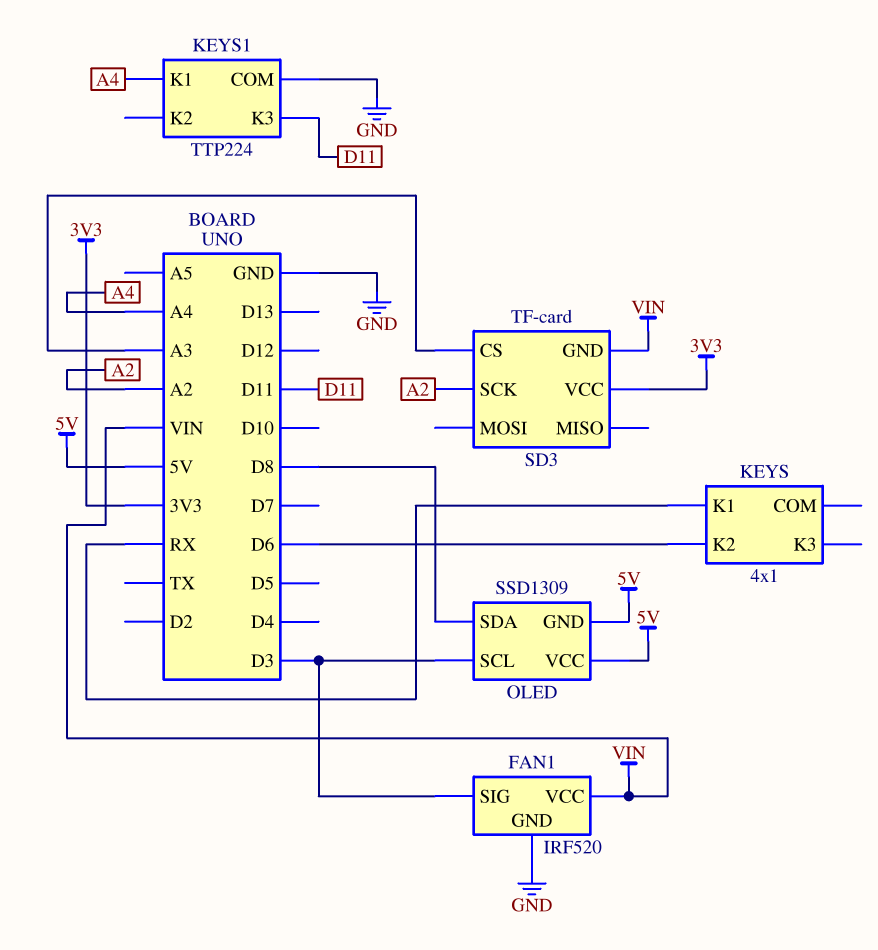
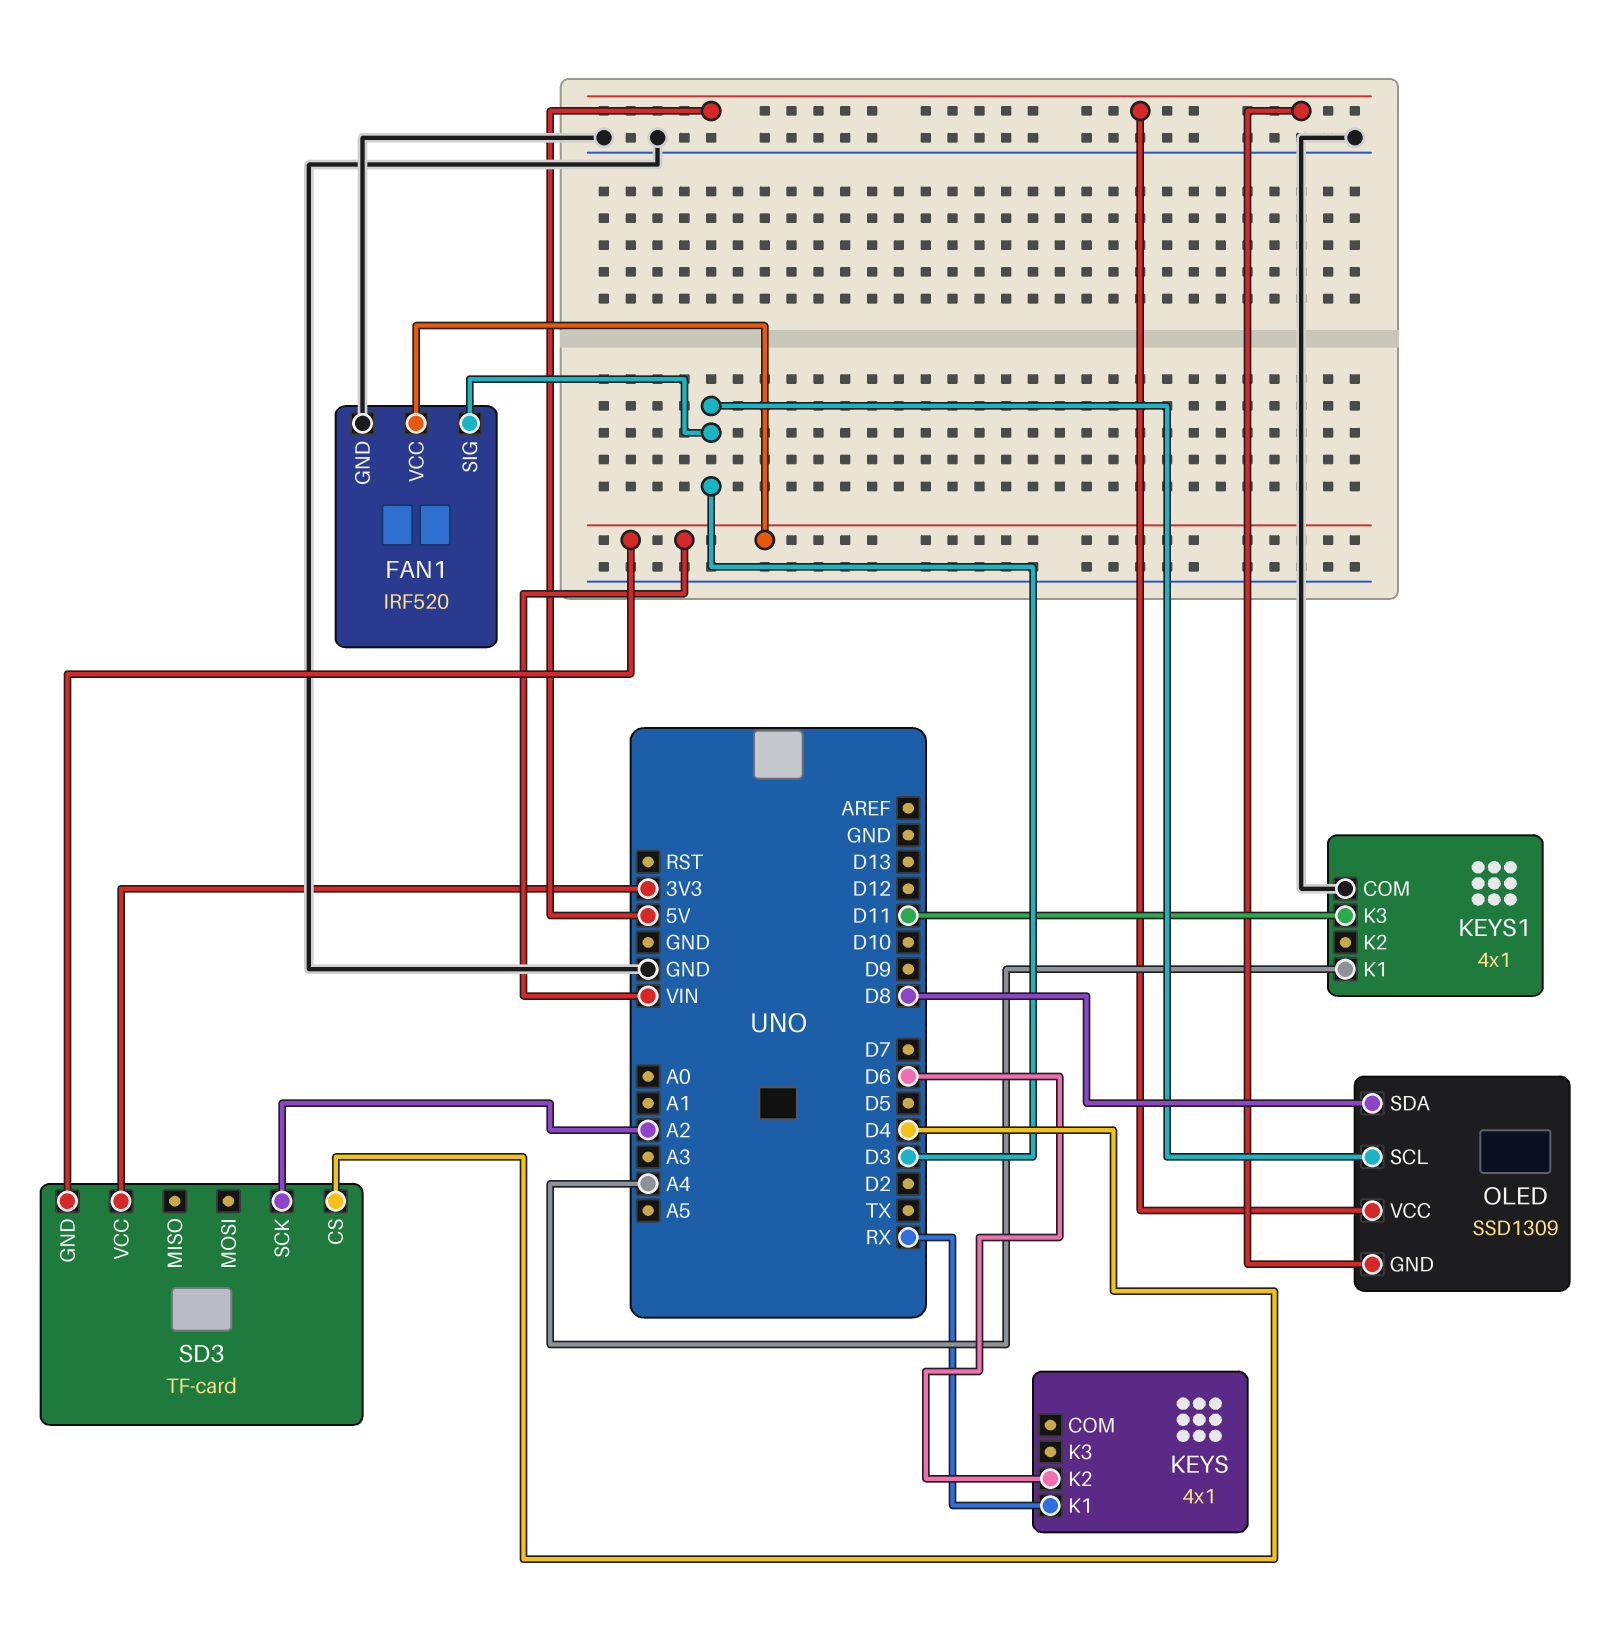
KEYS1: TTP224 -> 4x1
SD3 pin CS: A3 -> D4

